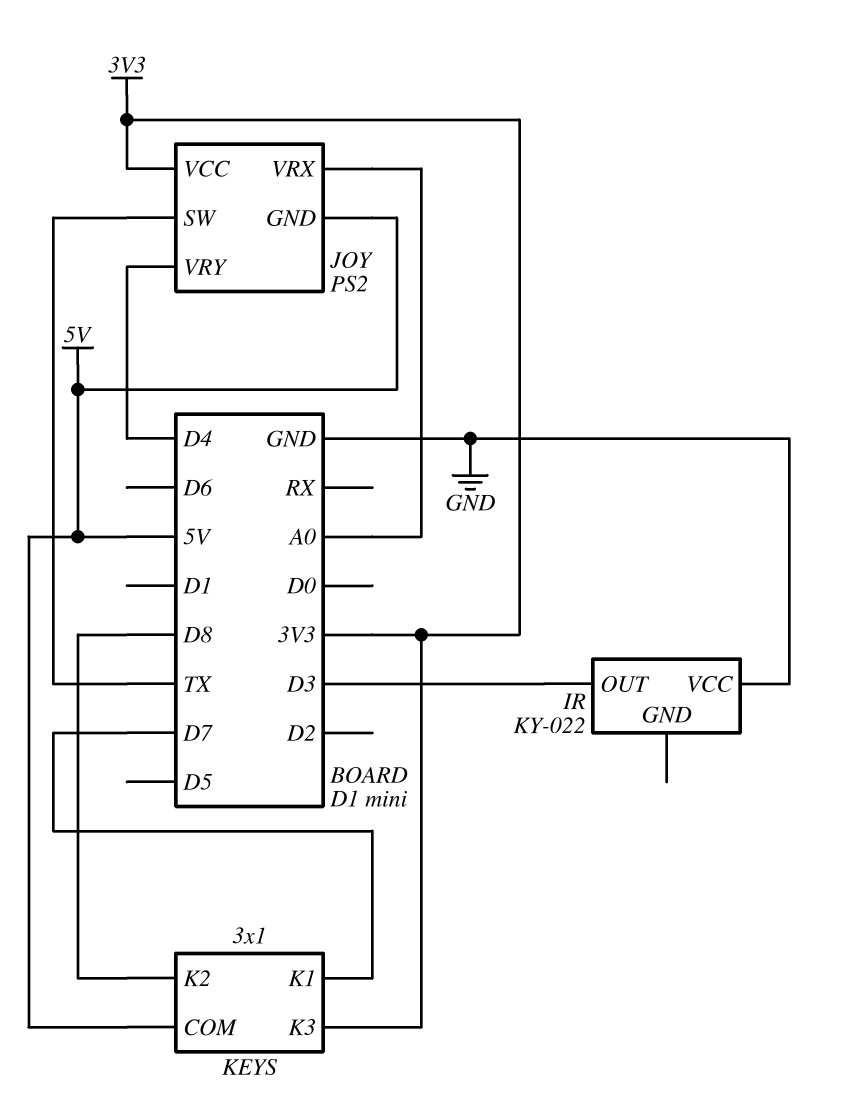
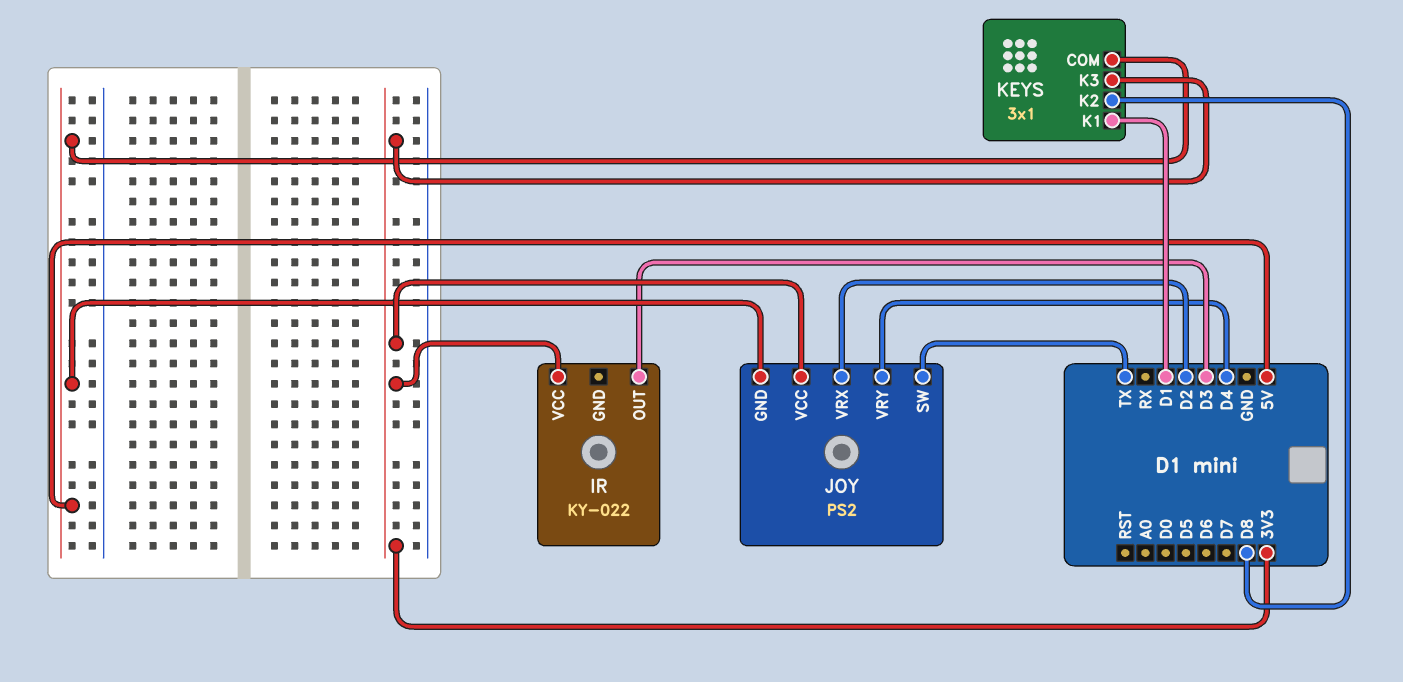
IR pin VCC: GND -> 3V3
JOY pin VRX: A0 -> D2
KEYS pin K1: D7 -> D1

